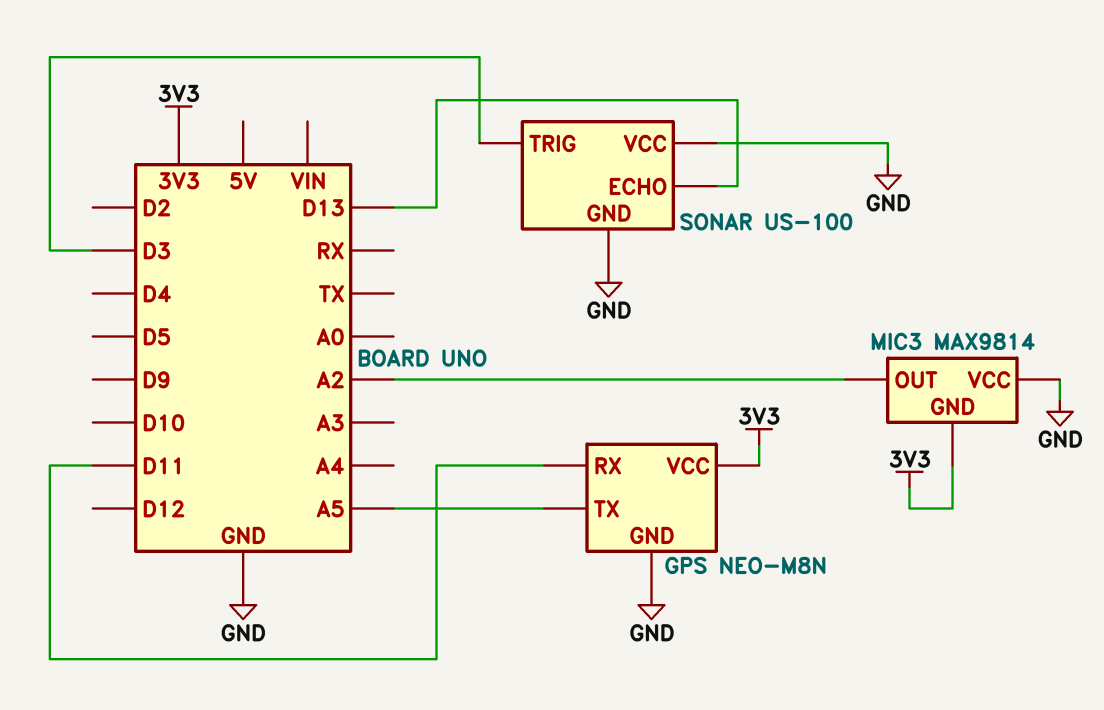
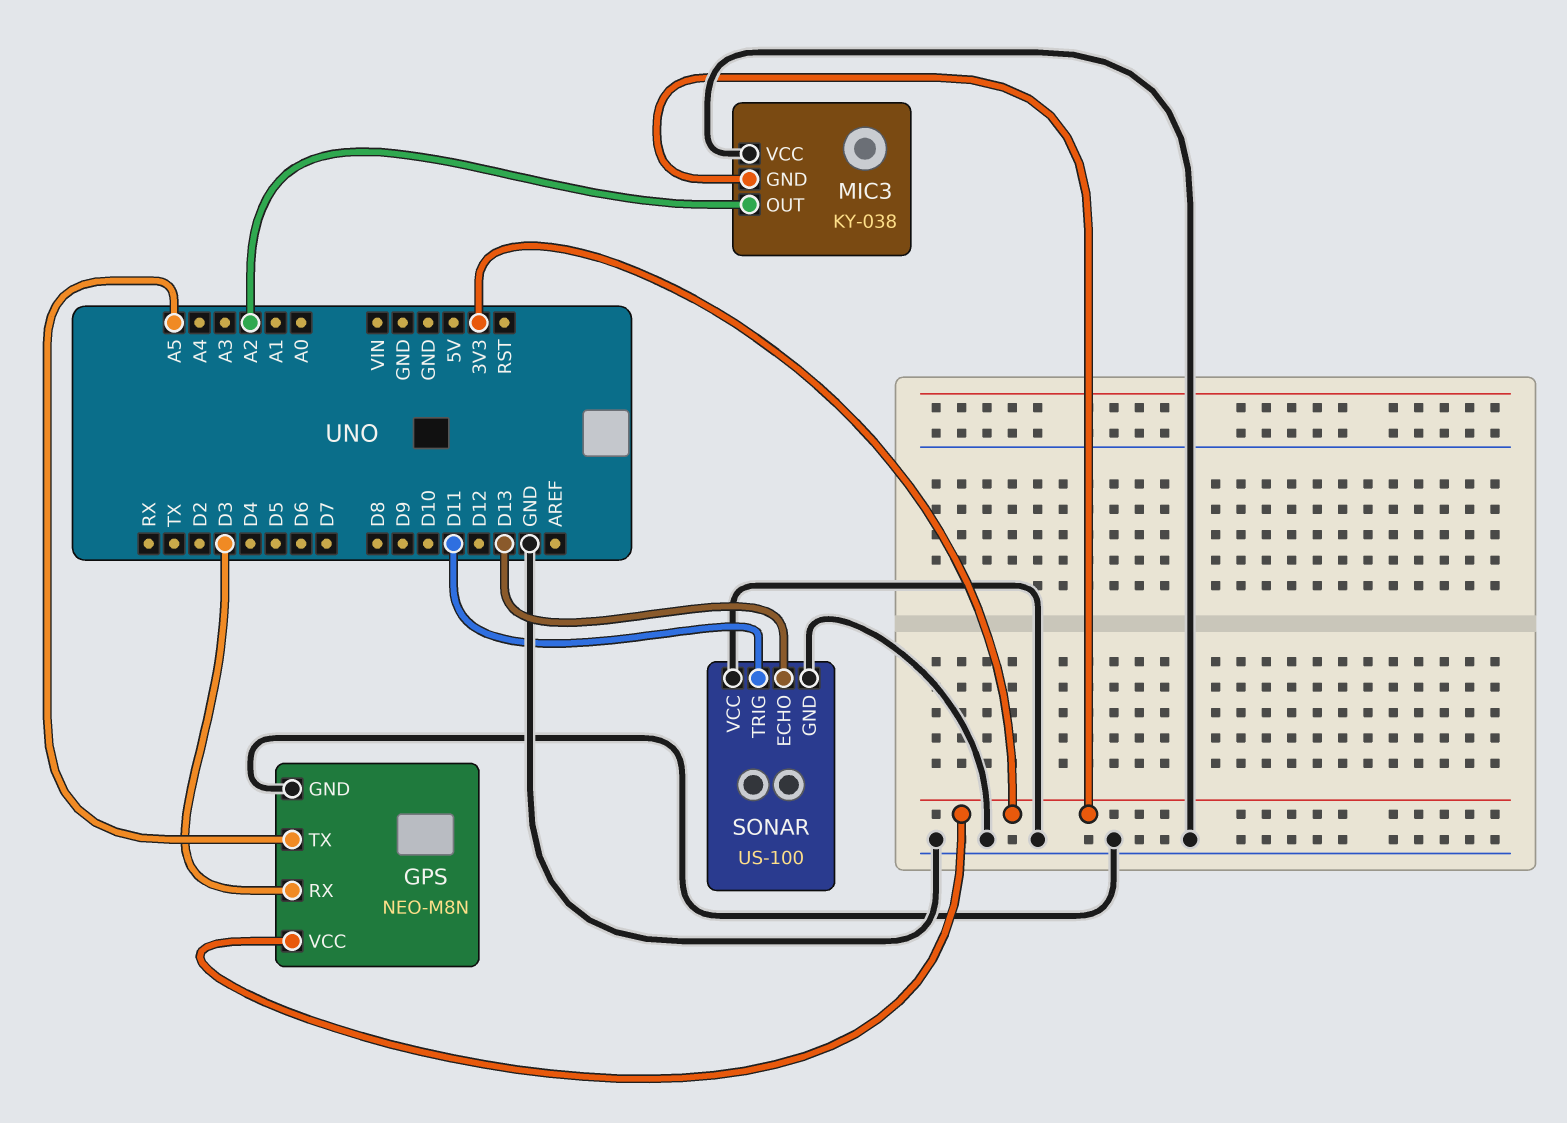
GPS pin RX: D11 -> D3
MIC3: MAX9814 -> KY-038
SONAR pin TRIG: D3 -> D11

